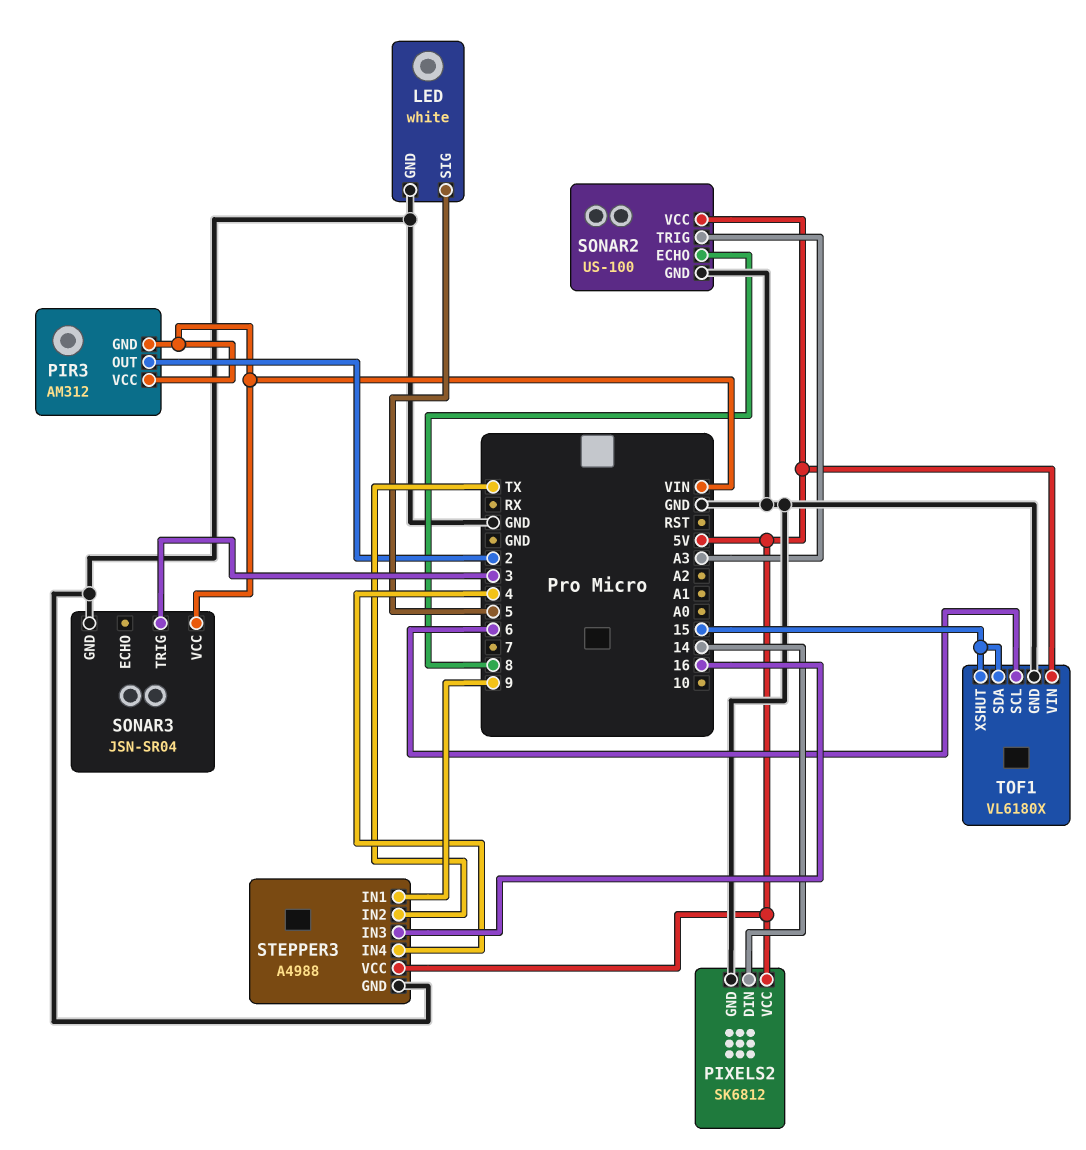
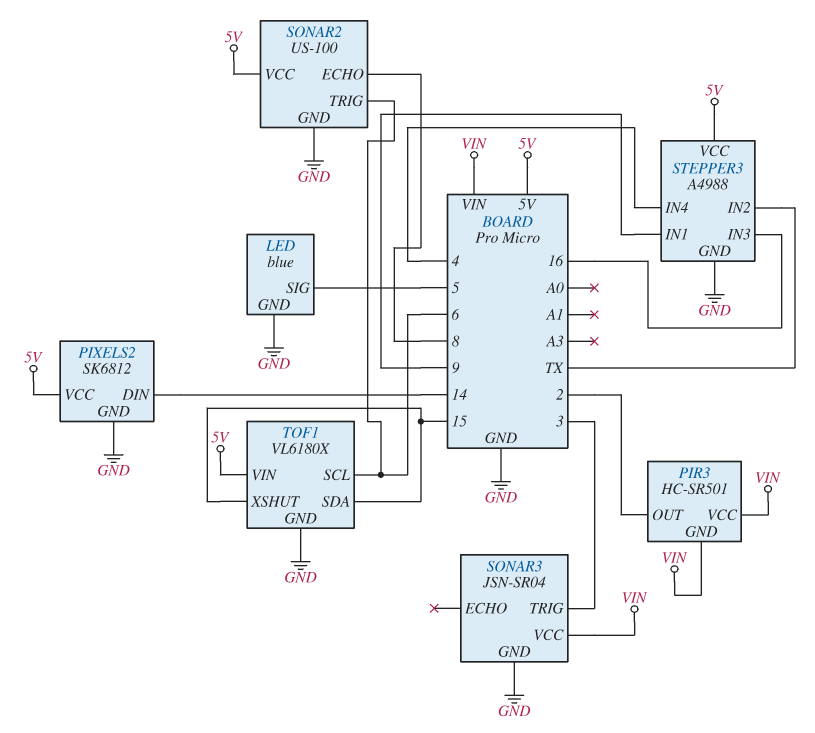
LED: white -> blue
PIR3: AM312 -> HC-SR501
SONAR2 pin TRIG: A3 -> 6

